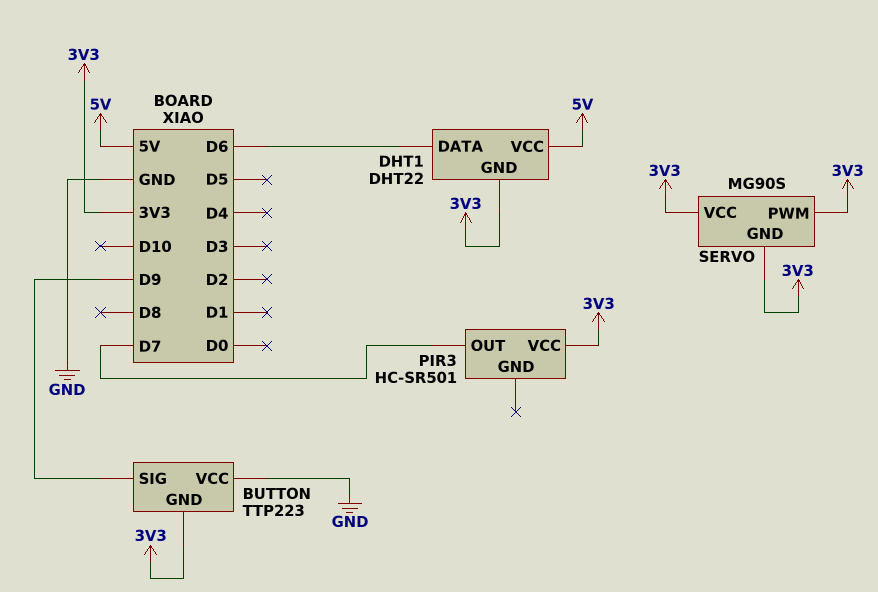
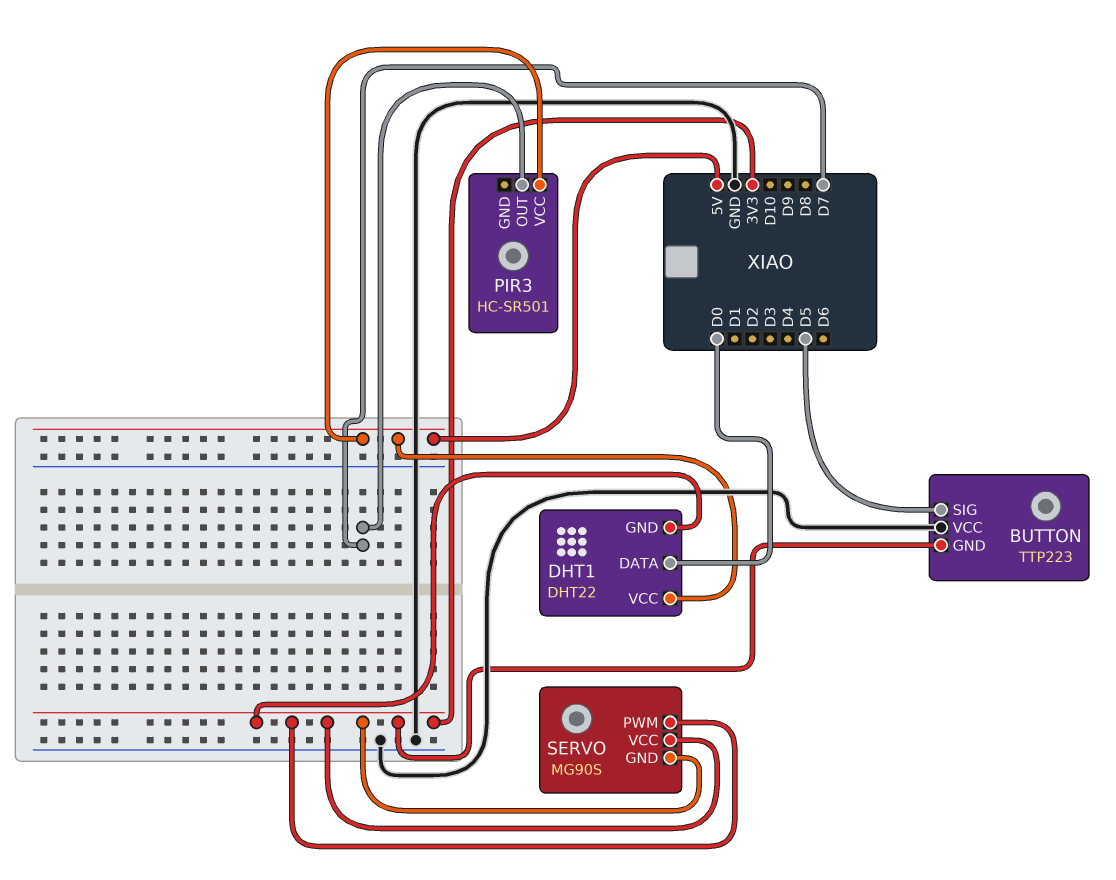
BUTTON pin SIG: D9 -> D5
DHT1 pin DATA: D6 -> D0
PIR3 pin VCC: 3V3 -> 5V

